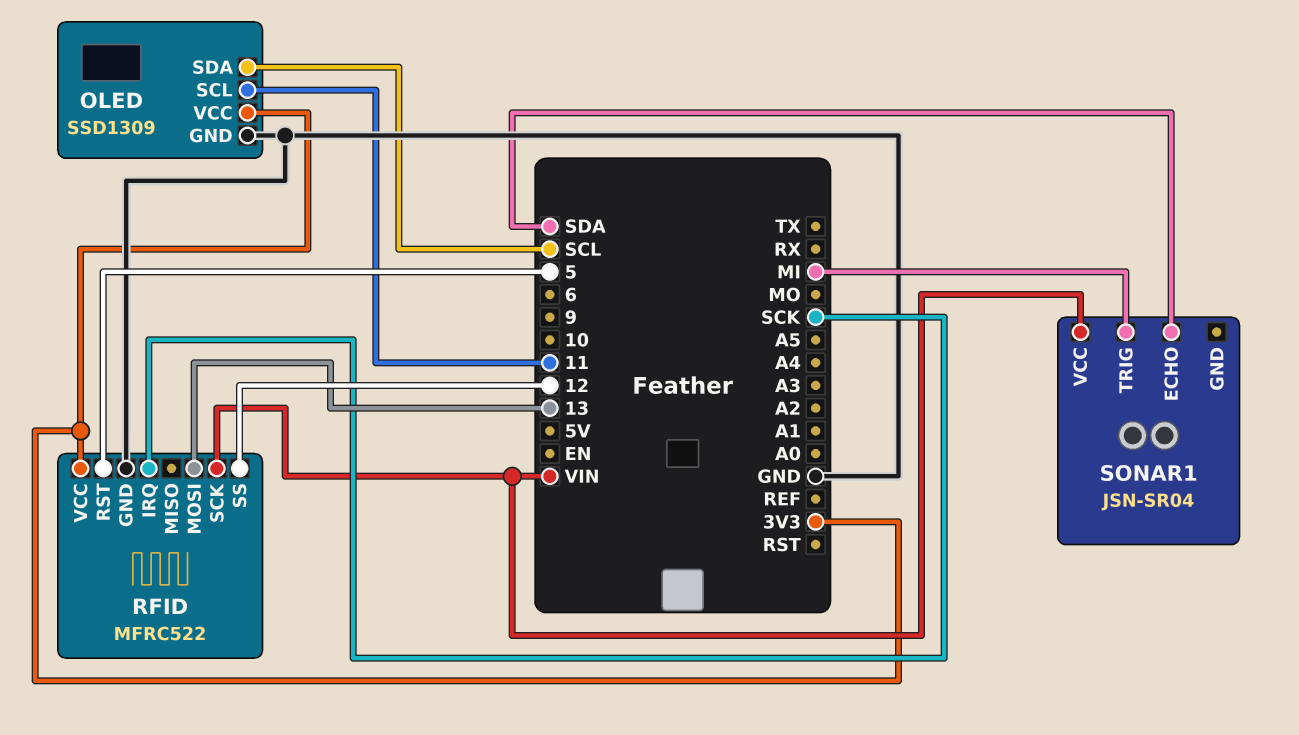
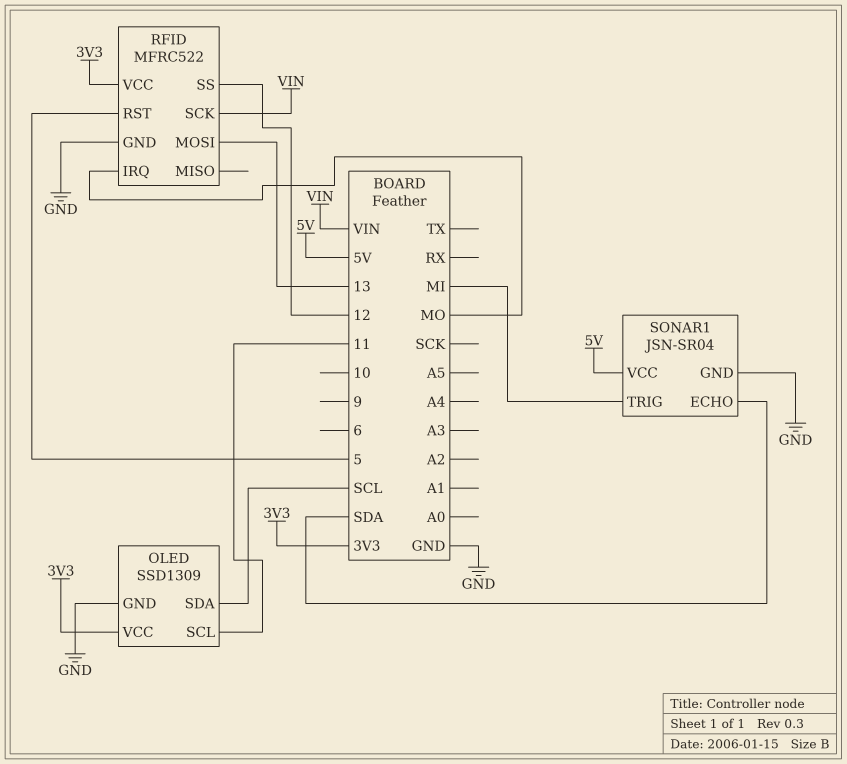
RFID pin IRQ: SCK -> MO
SONAR1 pin GND: none -> GND
SONAR1 pin VCC: VIN -> 5V

